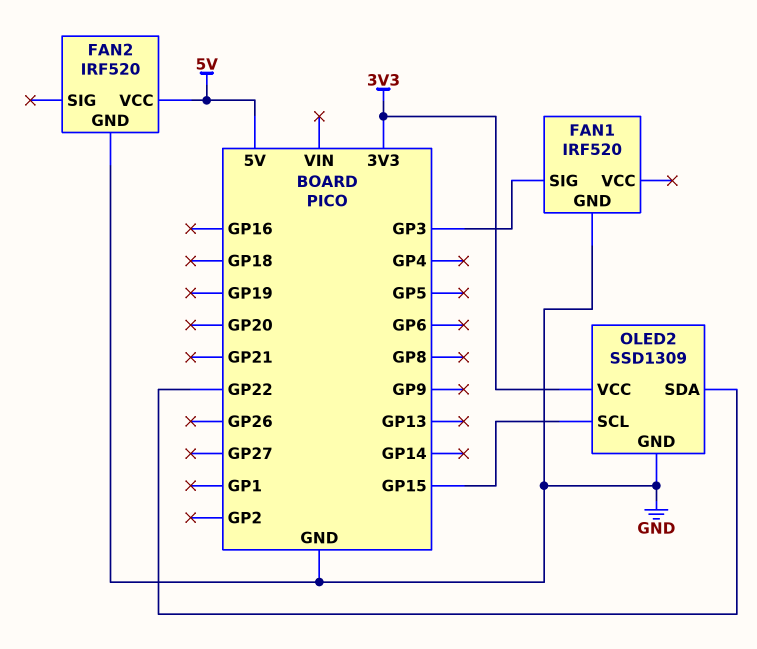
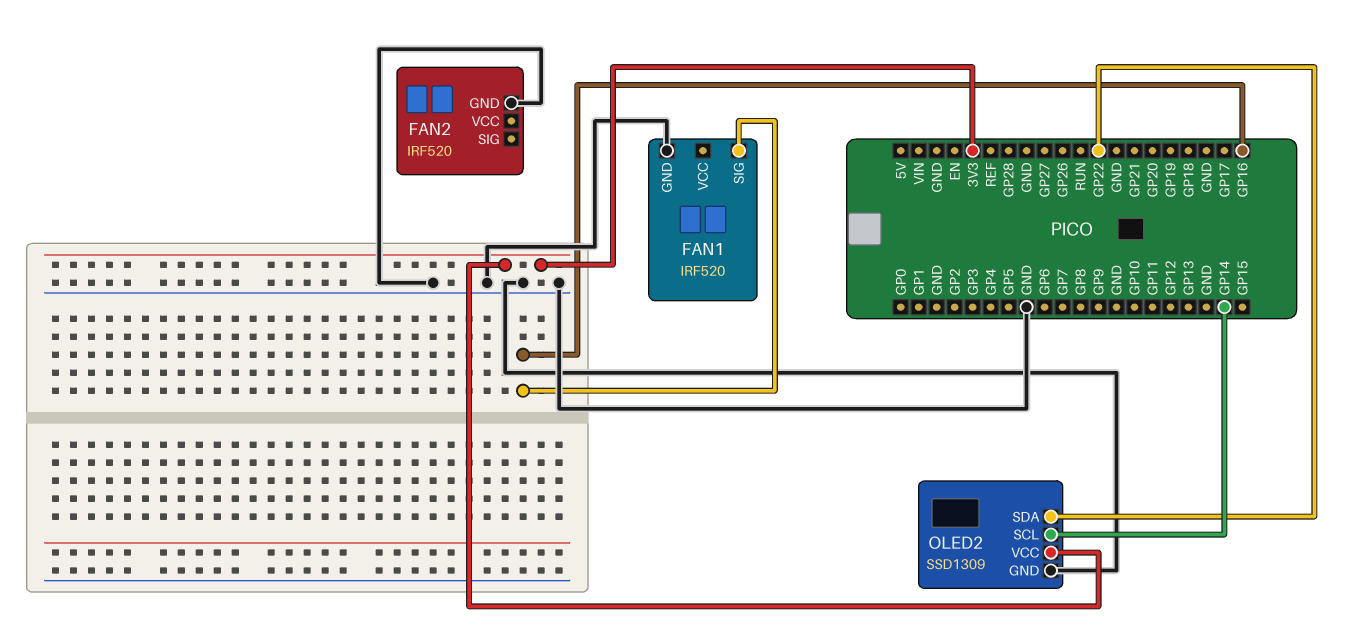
FAN1 pin SIG: GP3 -> GP16
FAN2 pin VCC: 5V -> none
OLED2 pin SCL: GP15 -> GP14

